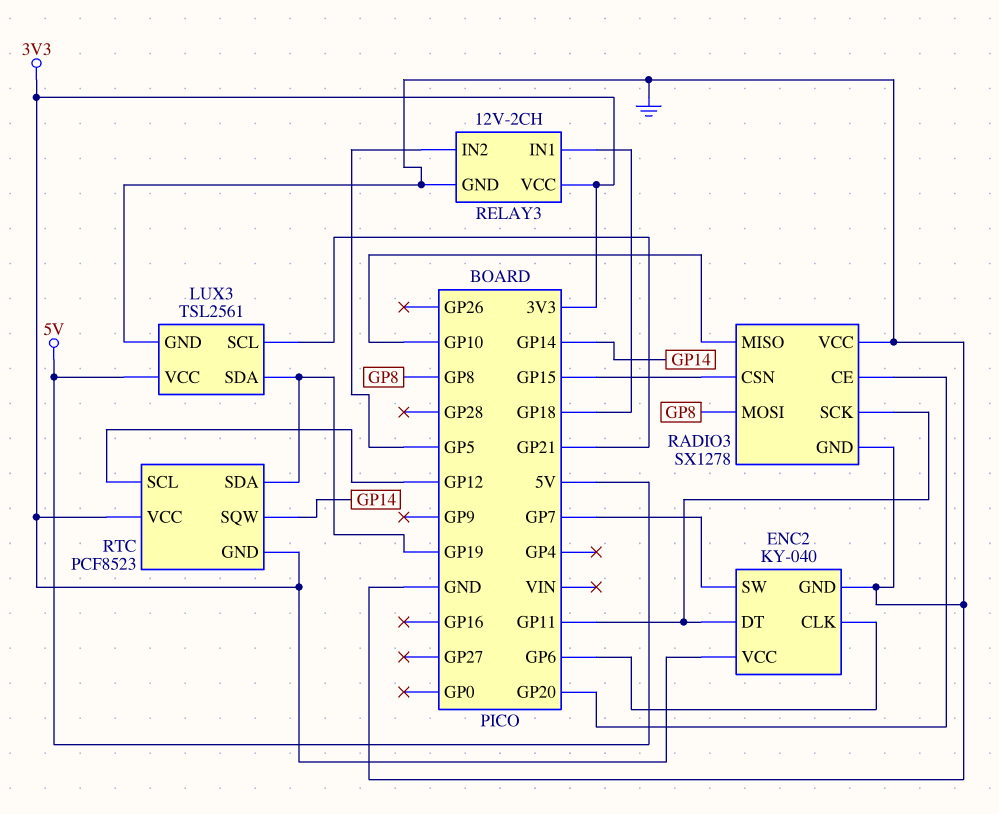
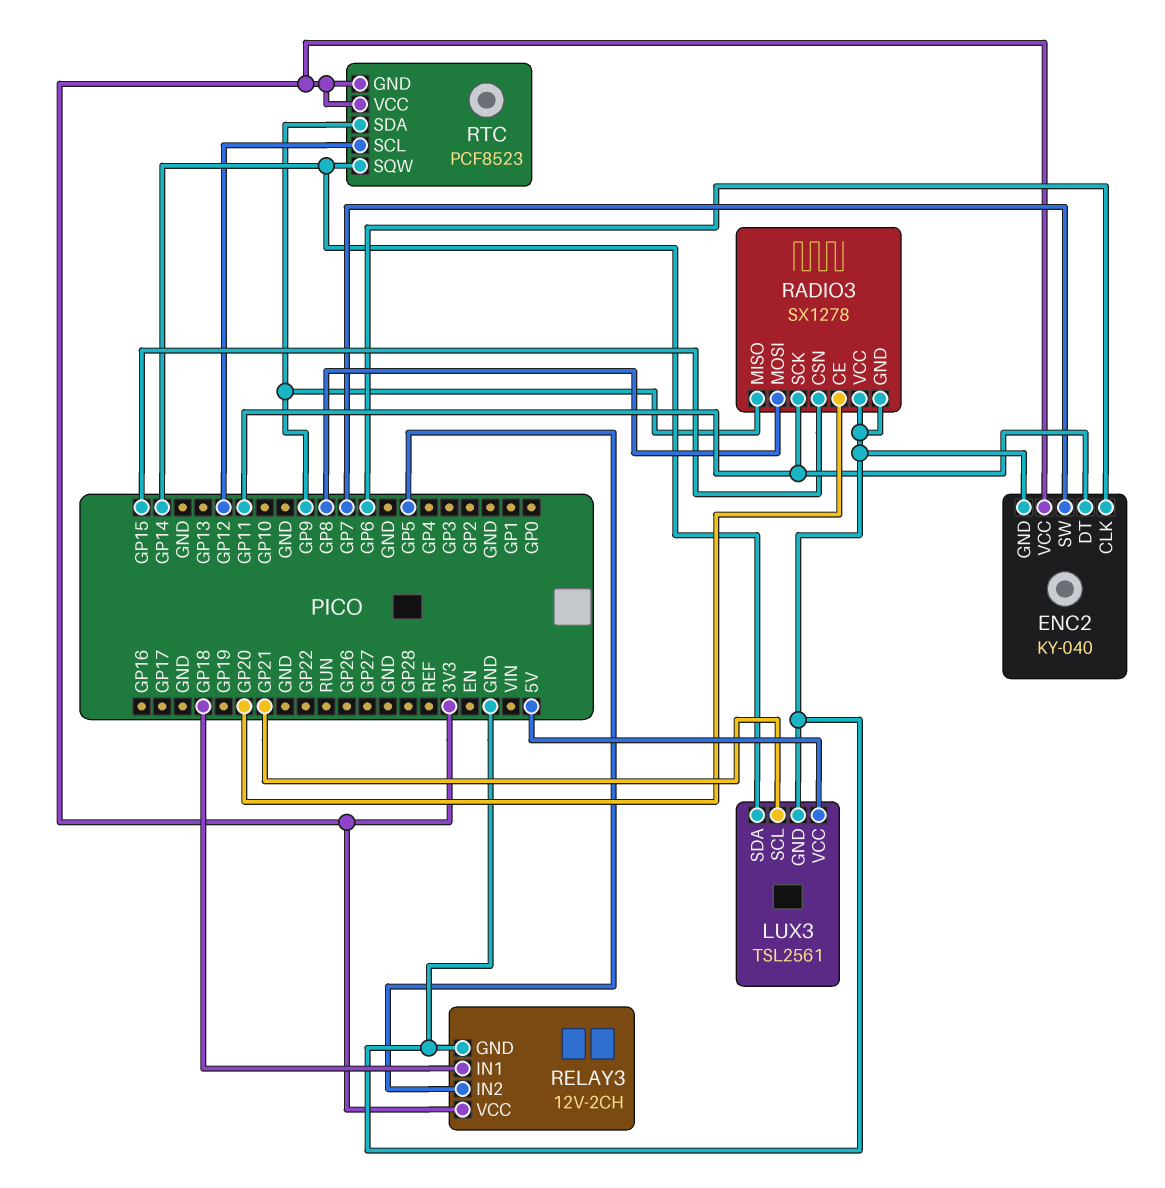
LUX3 pin SDA: GP19 -> GP14
RADIO3 pin MISO: GP10 -> GP9
RTC pin SDA: GP19 -> GP9

